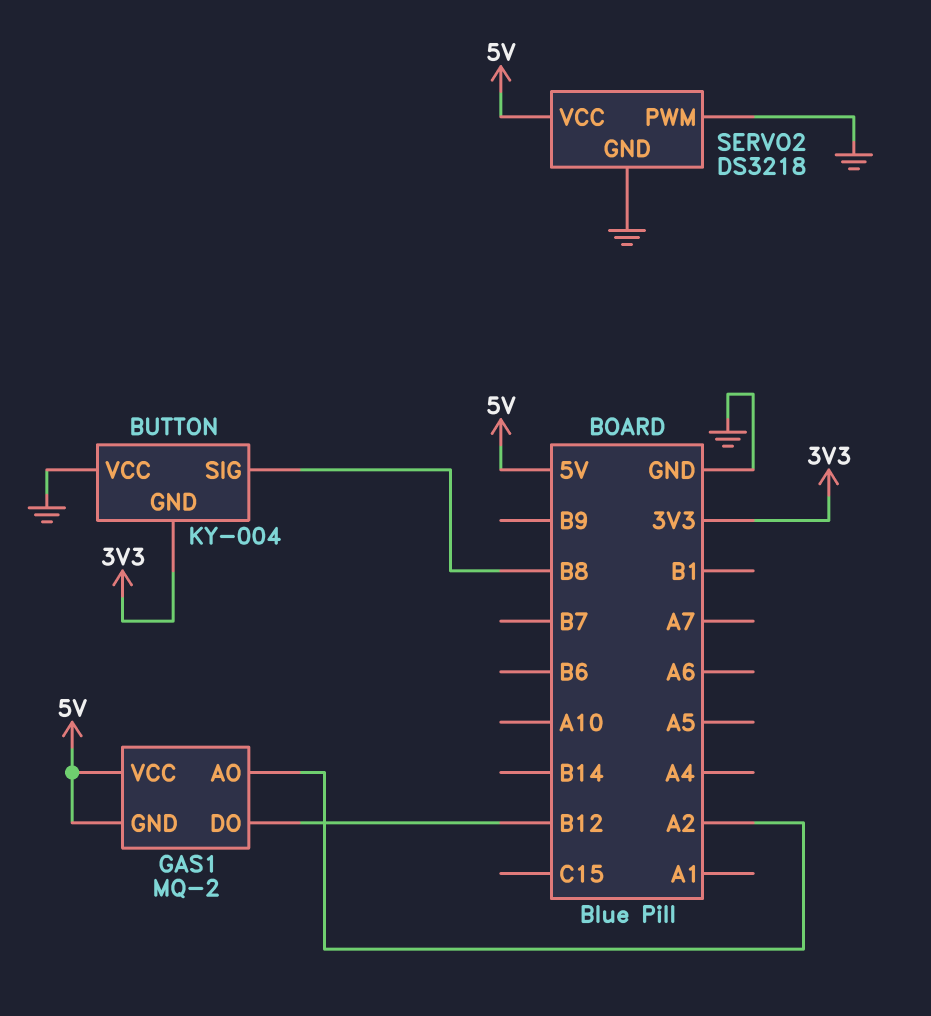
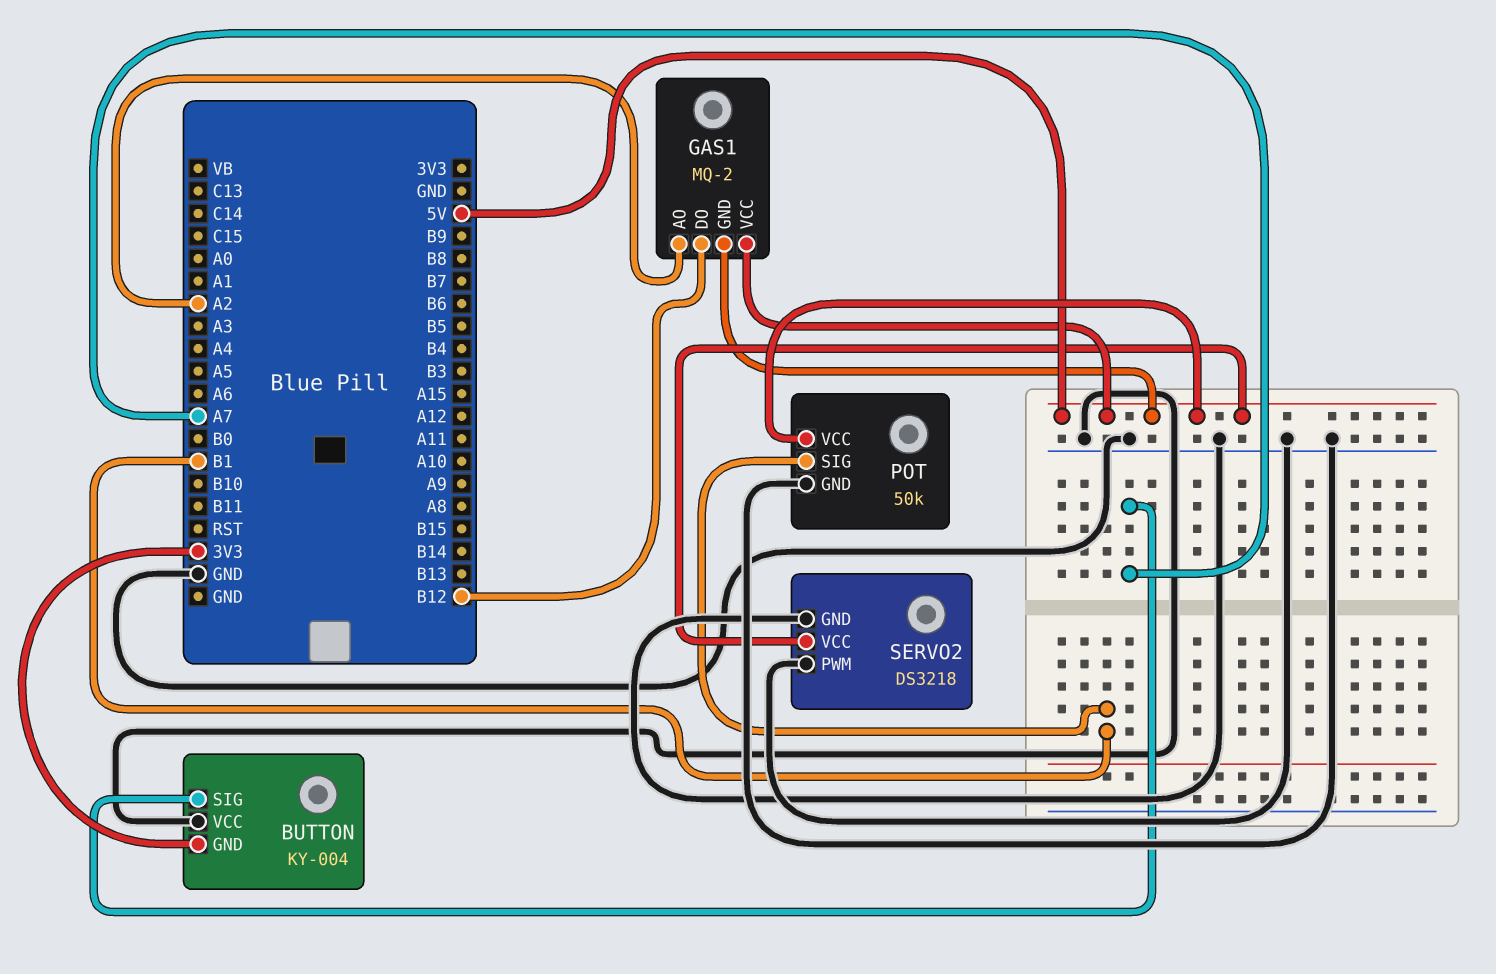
BUTTON pin SIG: B8 -> A7
POT: none -> 50k
POT pin GND: none -> GND
POT pin SIG: none -> B1
POT pin VCC: none -> 5V

